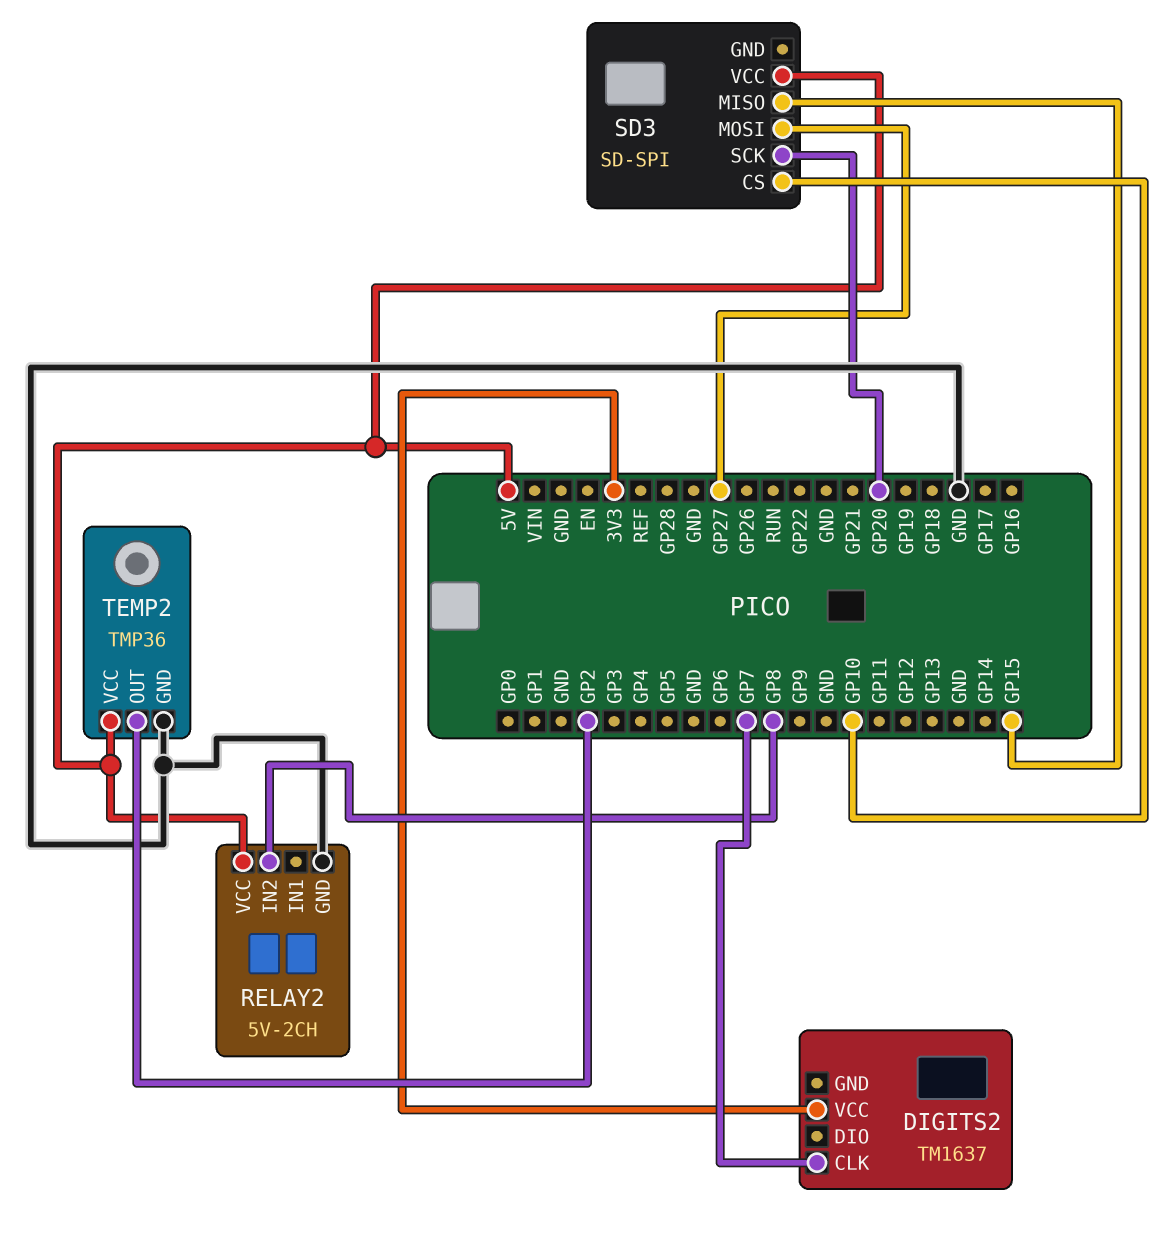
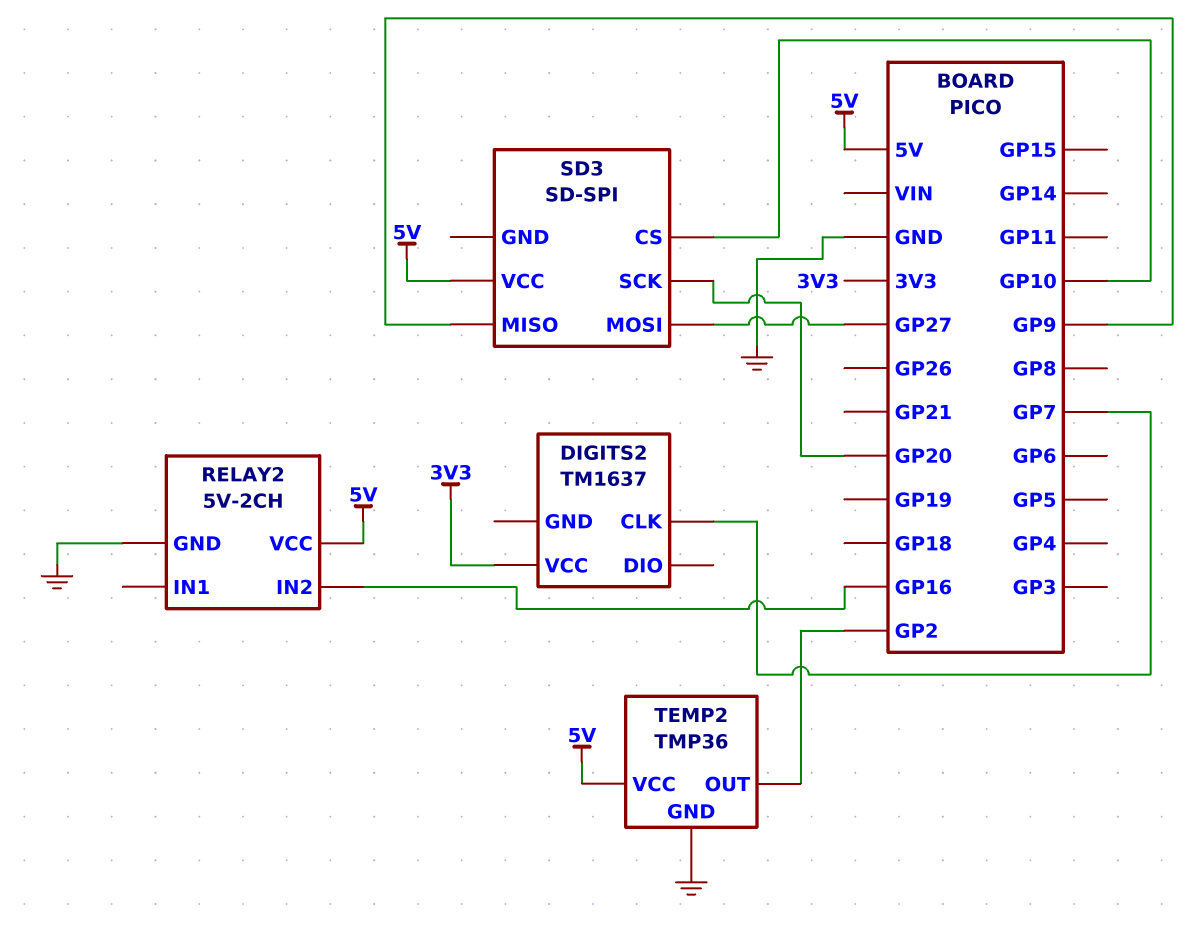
RELAY2 pin IN2: GP8 -> GP16
SD3 pin MISO: GP15 -> GP9

